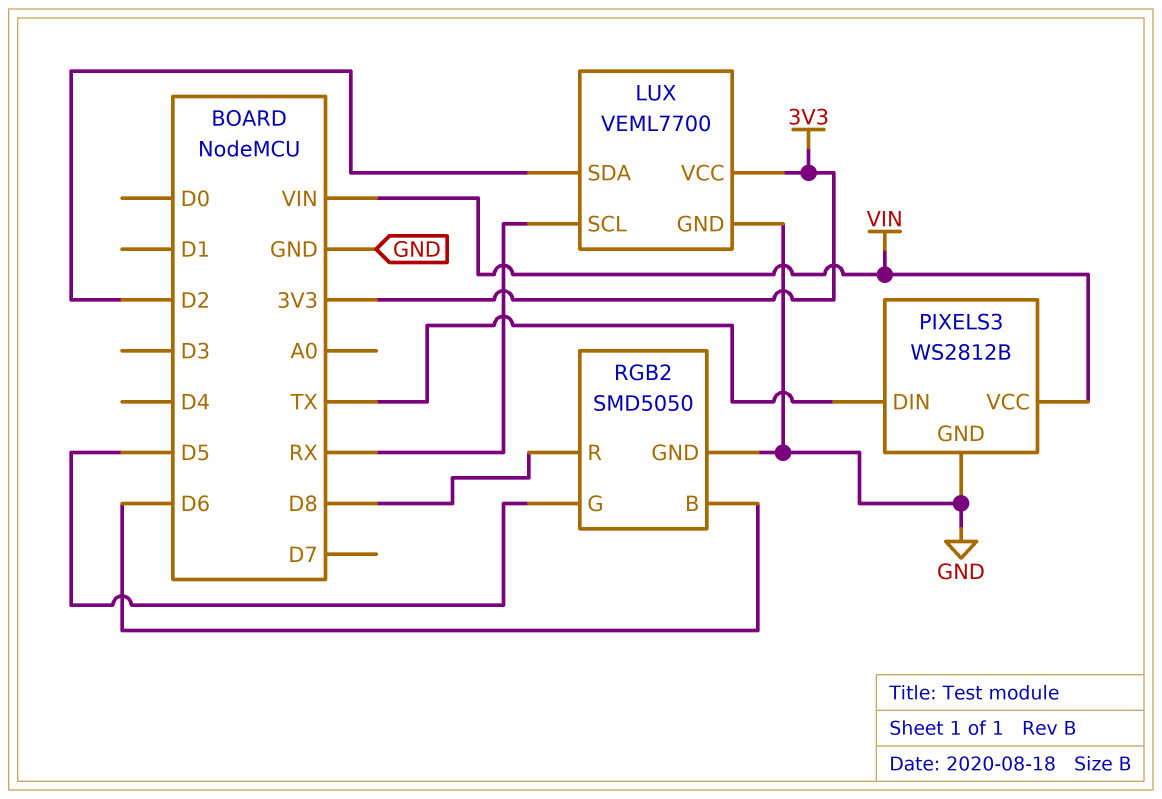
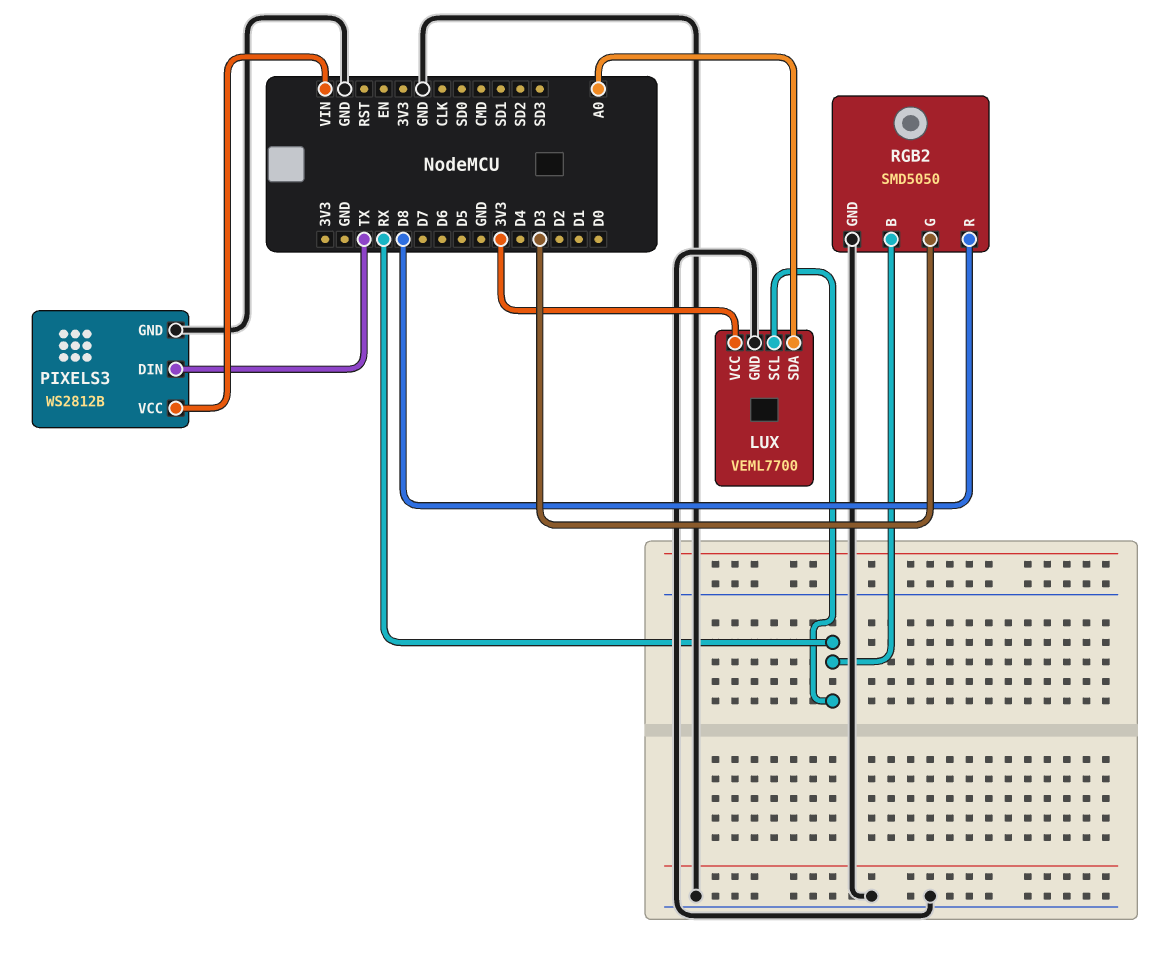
LUX pin SDA: D2 -> A0
RGB2 pin B: D6 -> RX
RGB2 pin G: D5 -> D3

